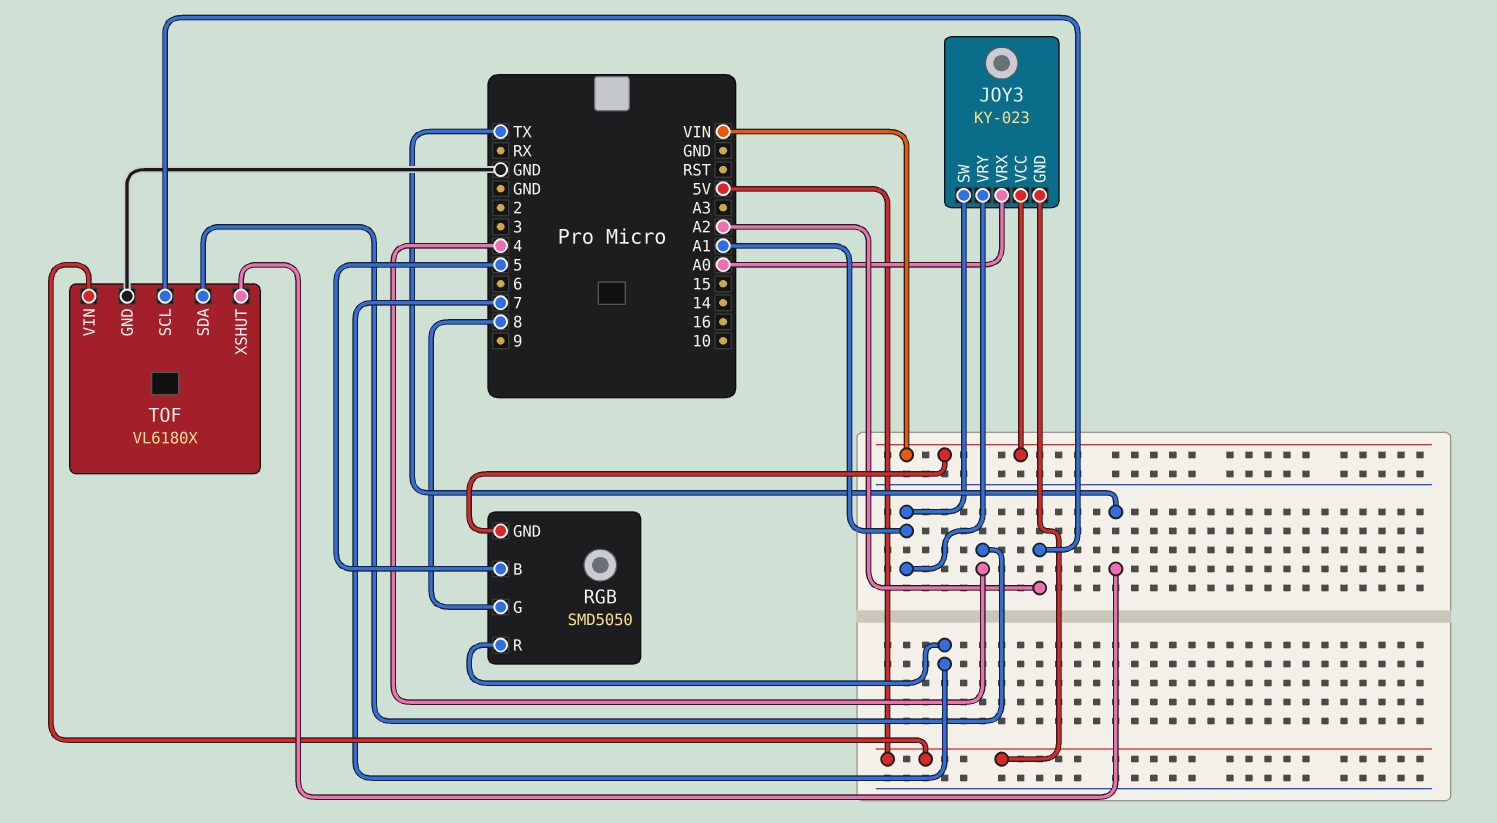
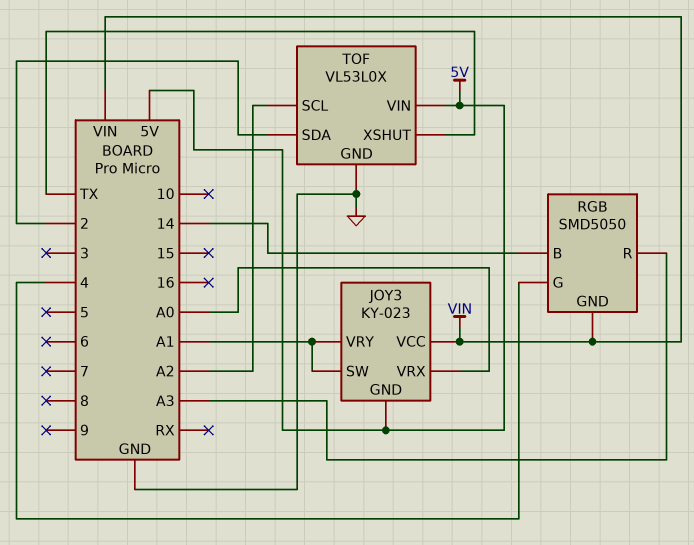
RGB pin B: 5 -> 14
RGB pin G: 8 -> 4
RGB pin R: 7 -> A3
TOF: VL6180X -> VL53L0X
TOF pin SDA: 4 -> 2

